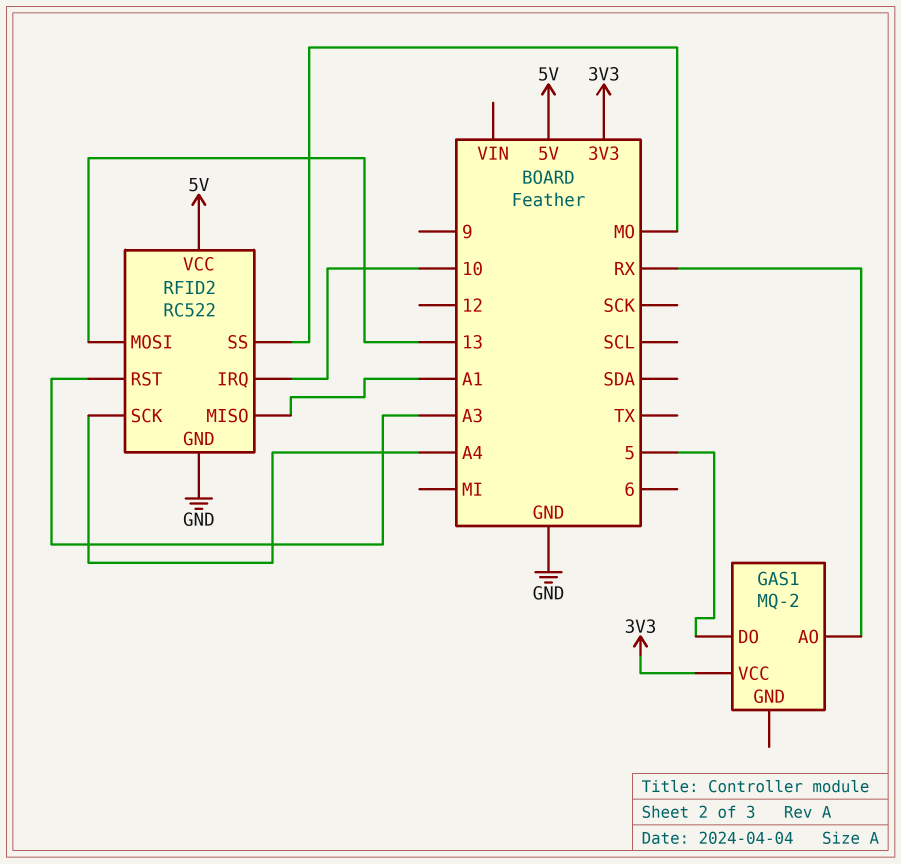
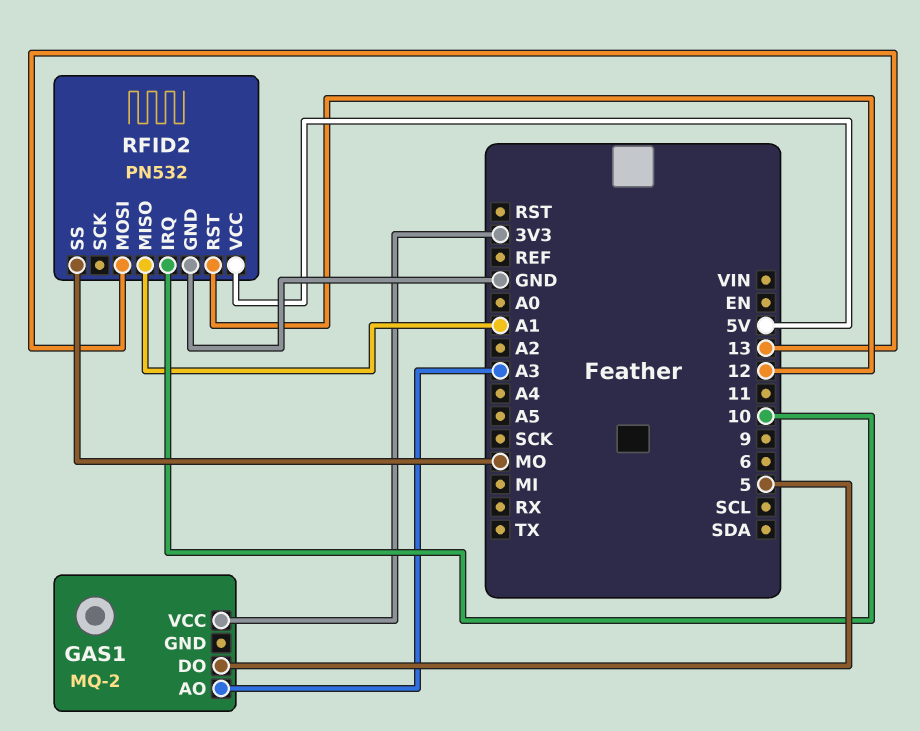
GAS1 pin AO: RX -> A3
RFID2: RC522 -> PN532
RFID2 pin RST: A3 -> 12
RFID2 pin SCK: A4 -> none

